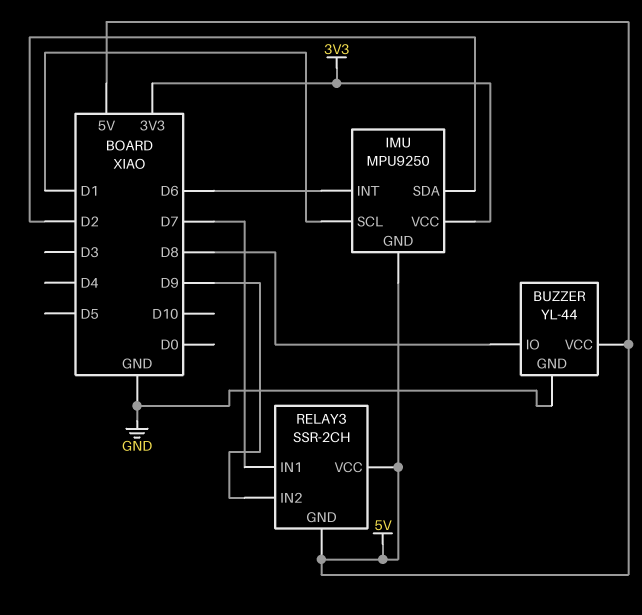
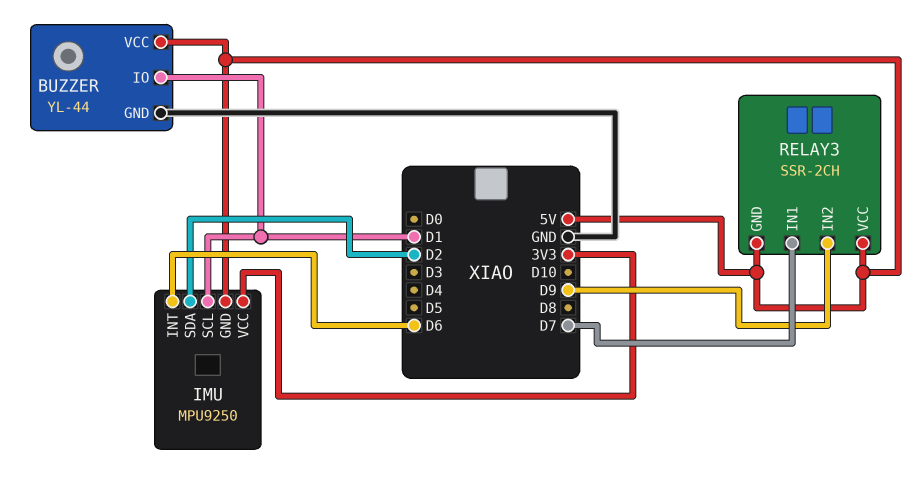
BUZZER pin IO: D8 -> D1

